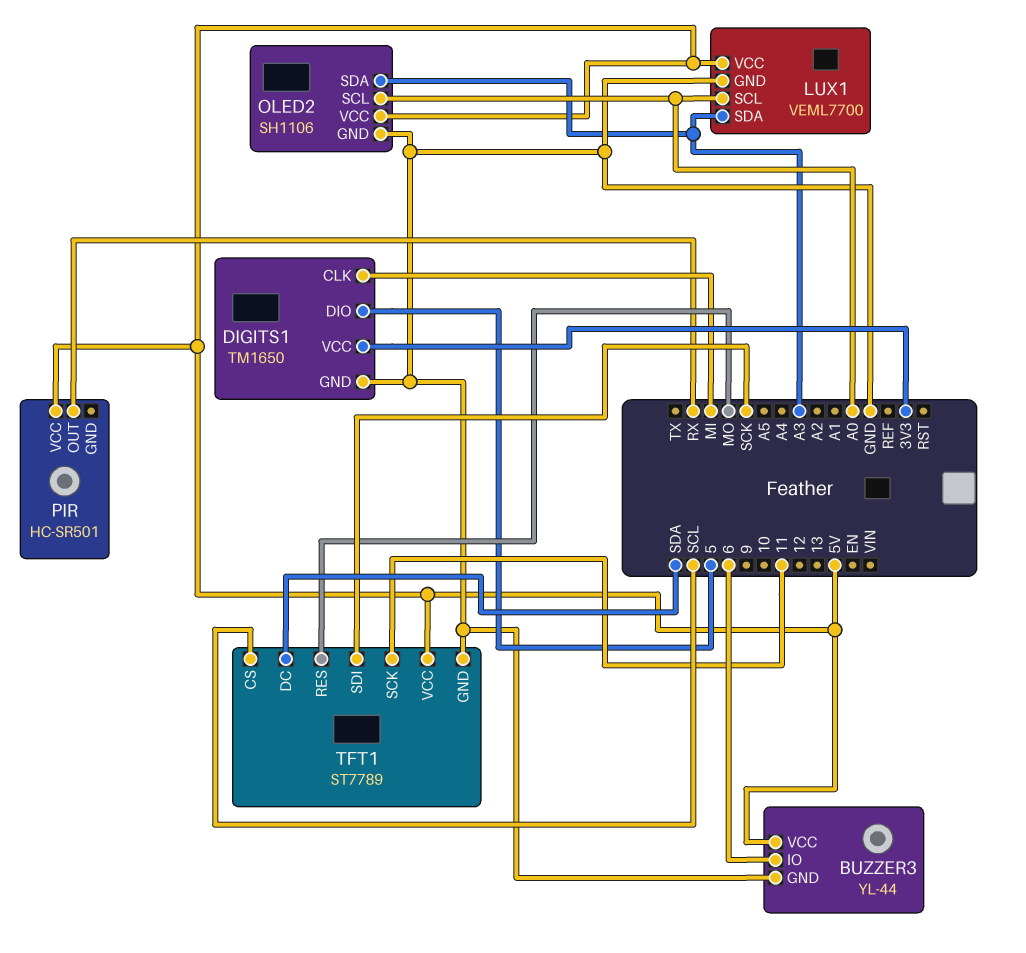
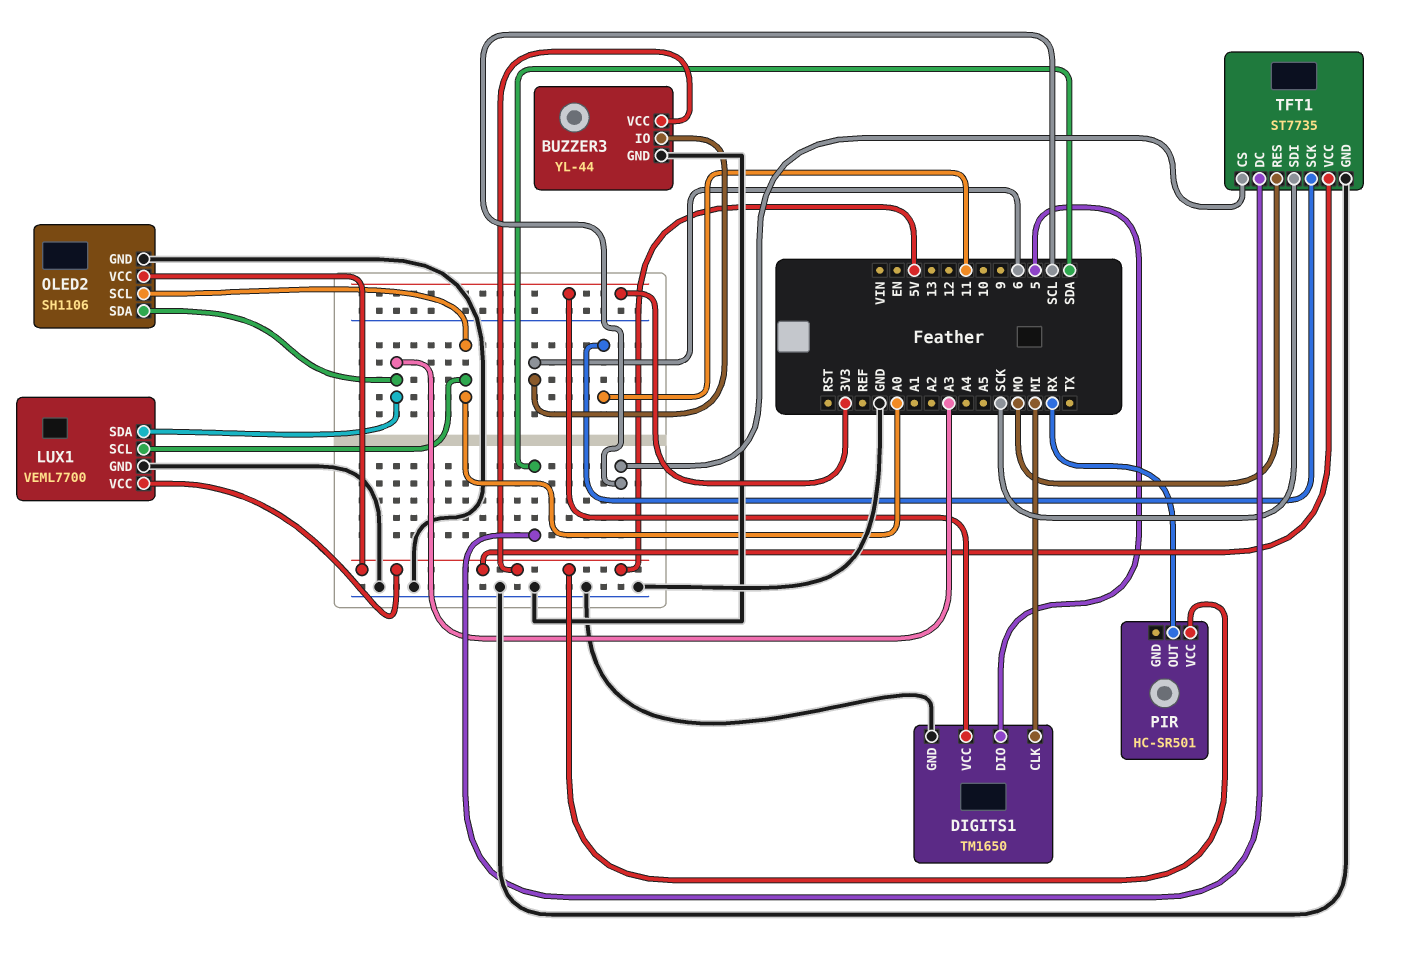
TFT1: ST7789 -> ST7735

